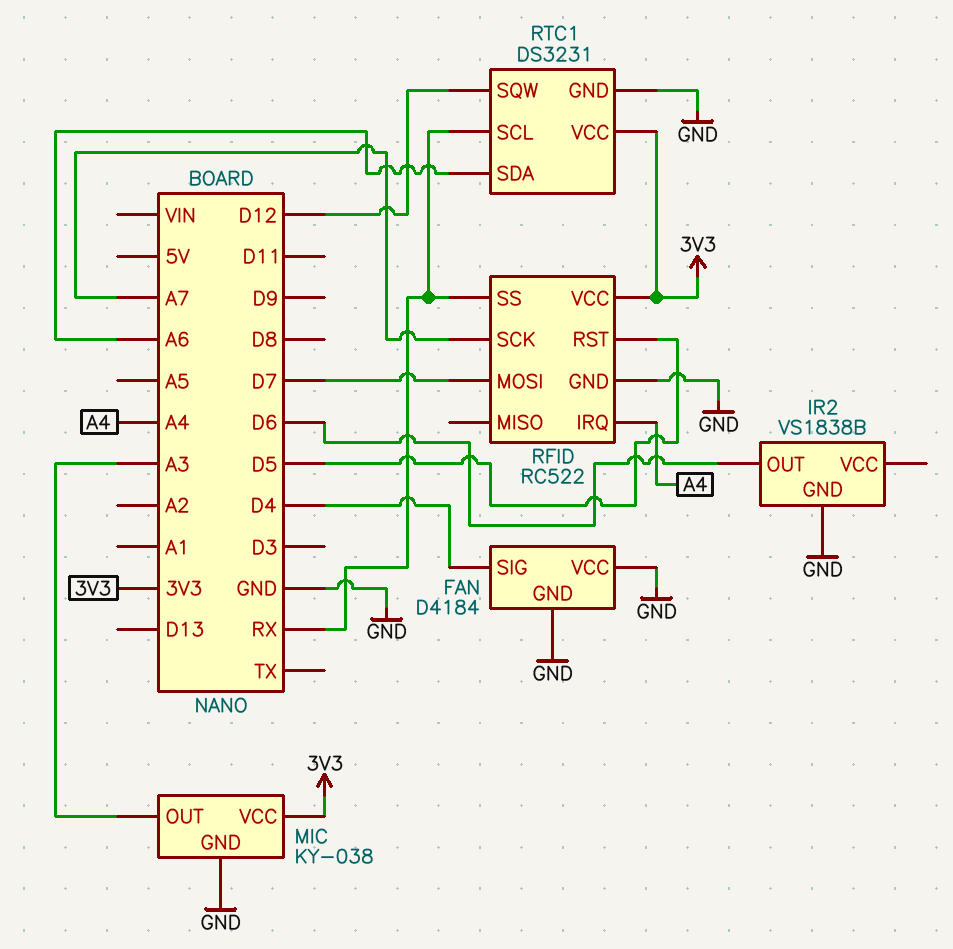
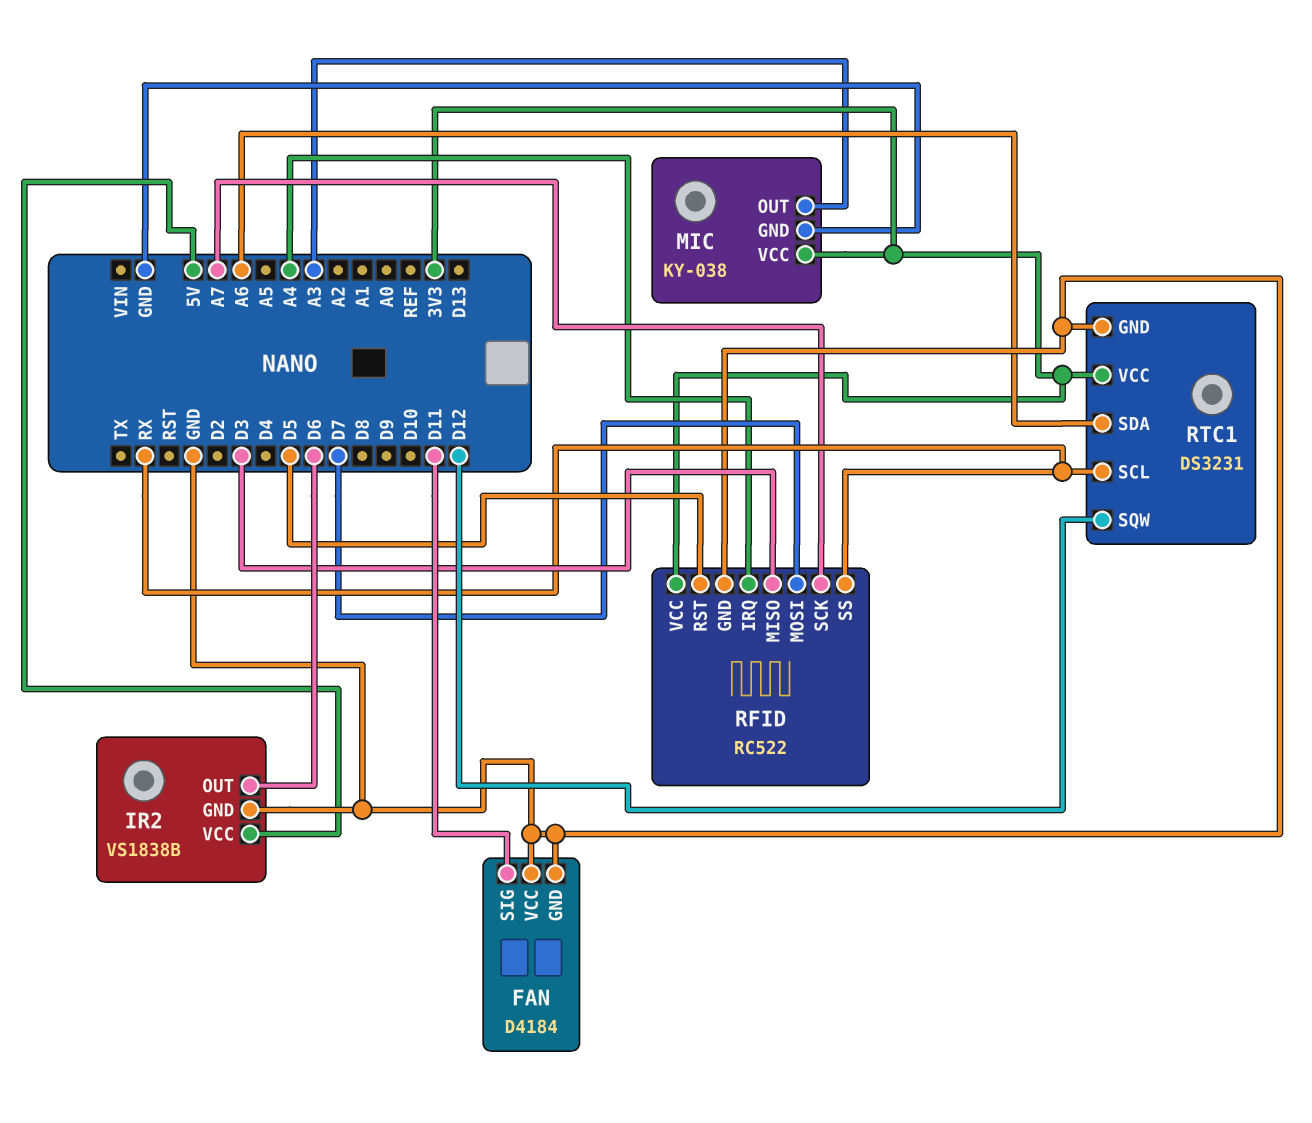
FAN pin SIG: D4 -> D11
IR2 pin VCC: none -> 5V
RFID pin MISO: none -> D3

